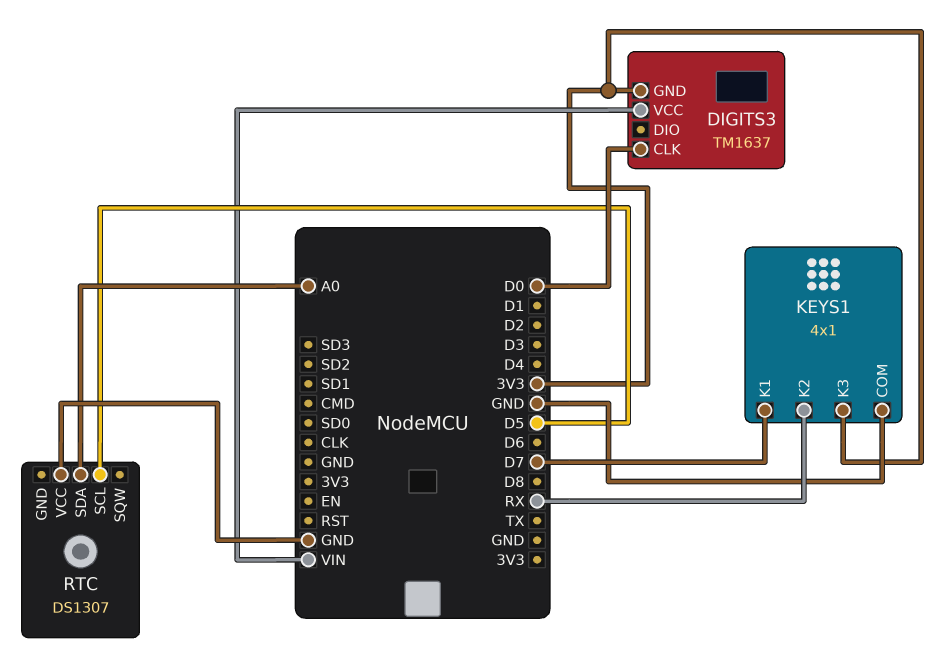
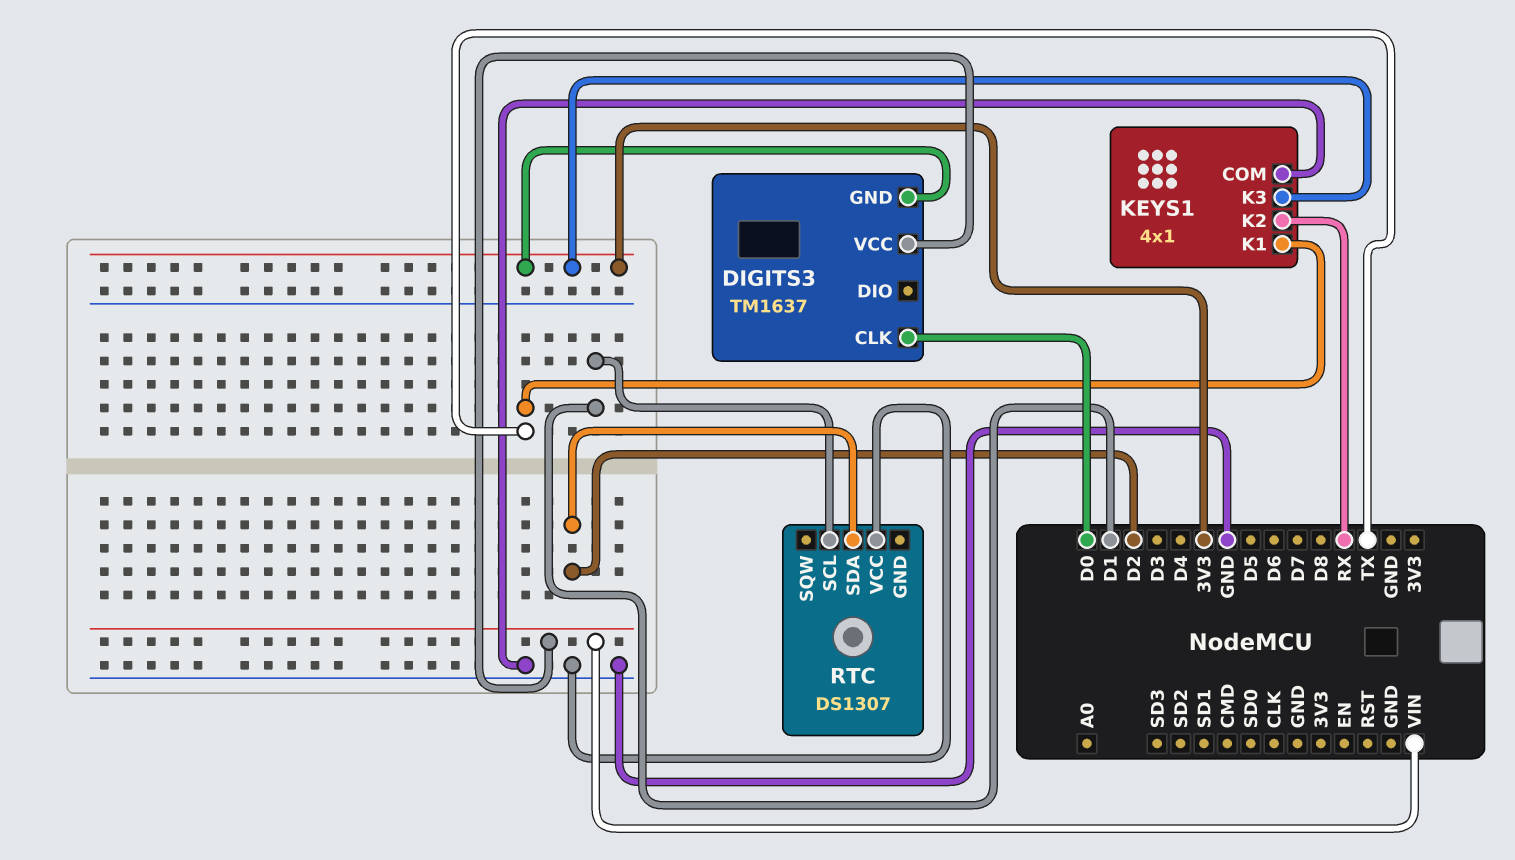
KEYS1 pin K1: D7 -> TX
RTC pin SCL: D5 -> D1
RTC pin SDA: A0 -> D2

